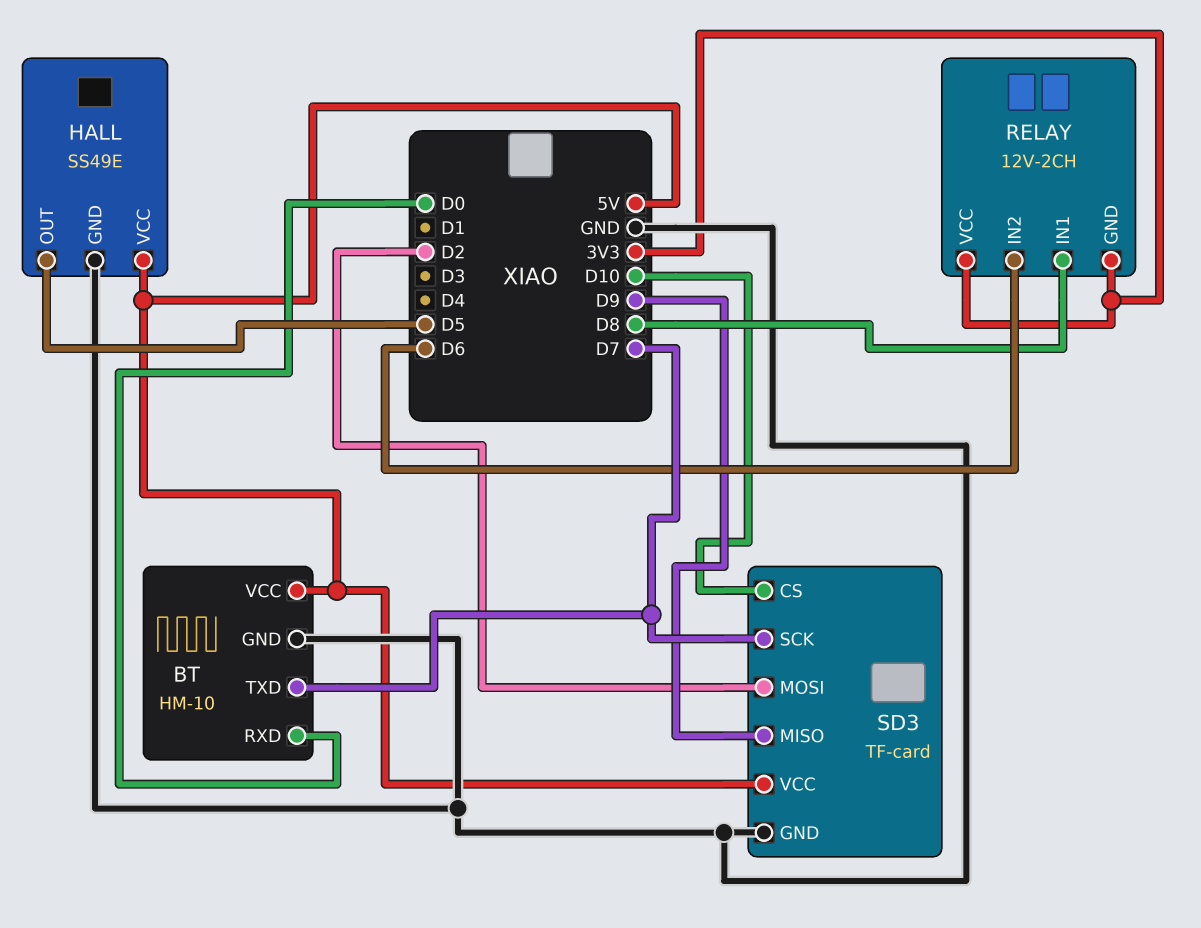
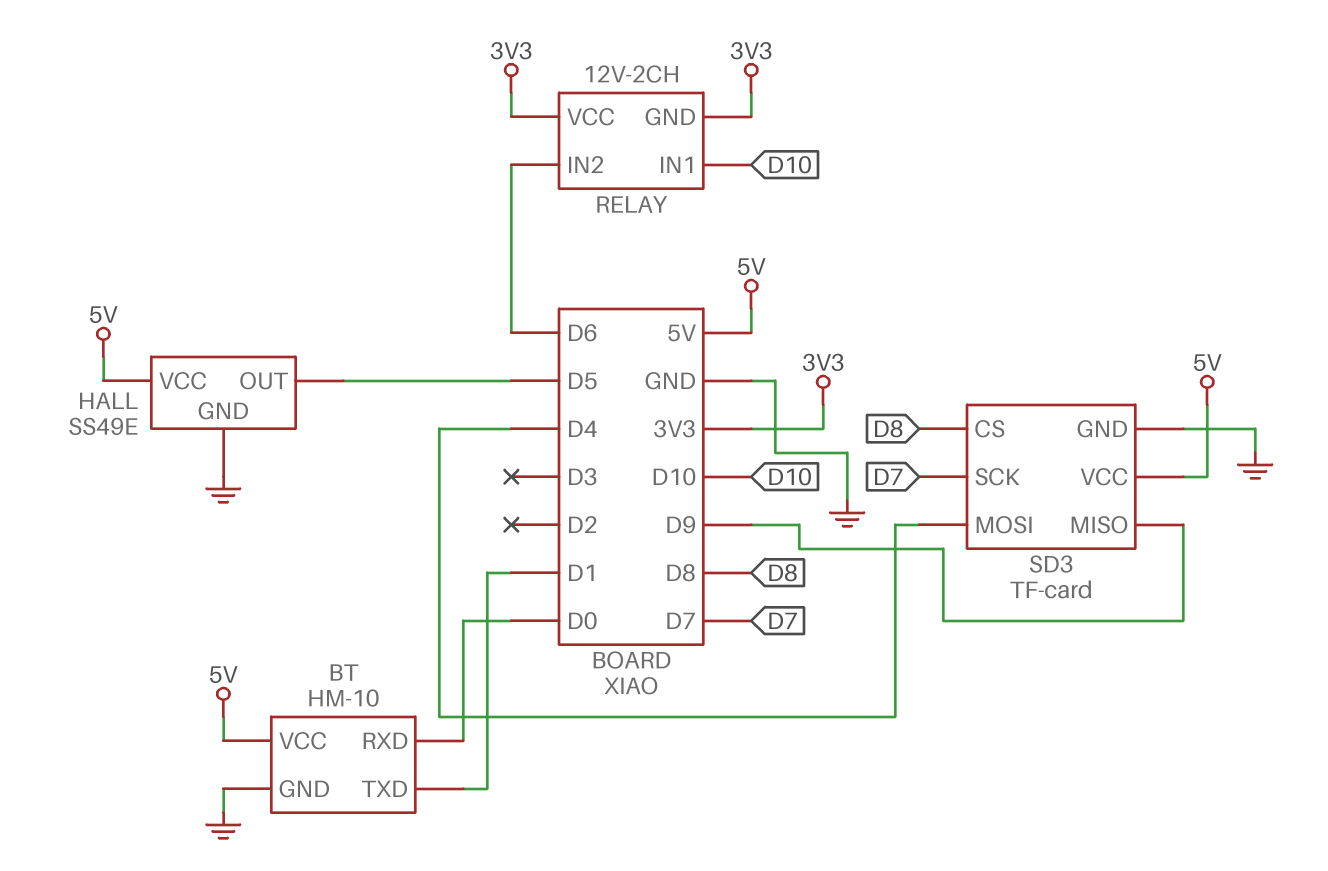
BT pin TXD: D7 -> D1
RELAY pin IN1: D8 -> D10
SD3 pin CS: D10 -> D8
SD3 pin MOSI: D2 -> D4

